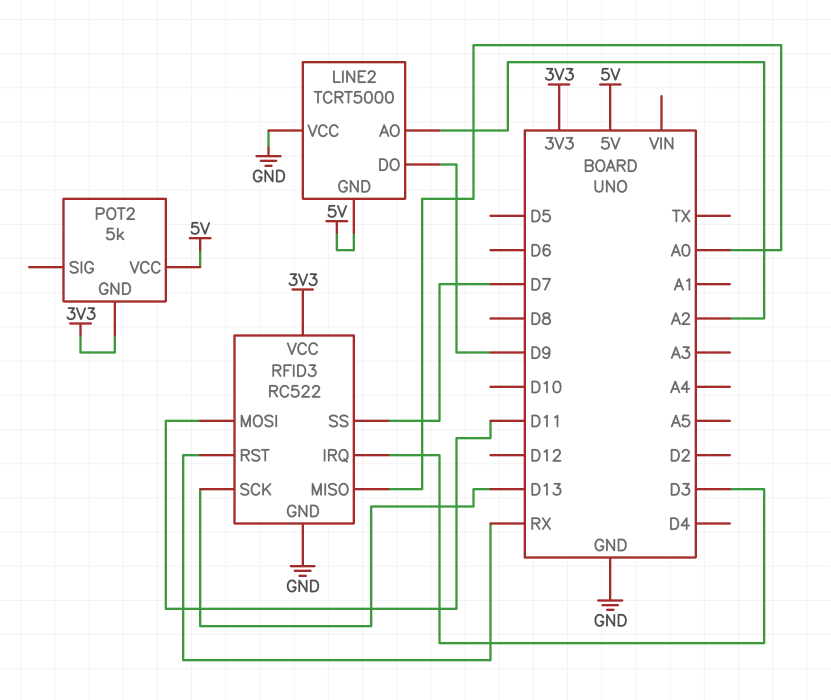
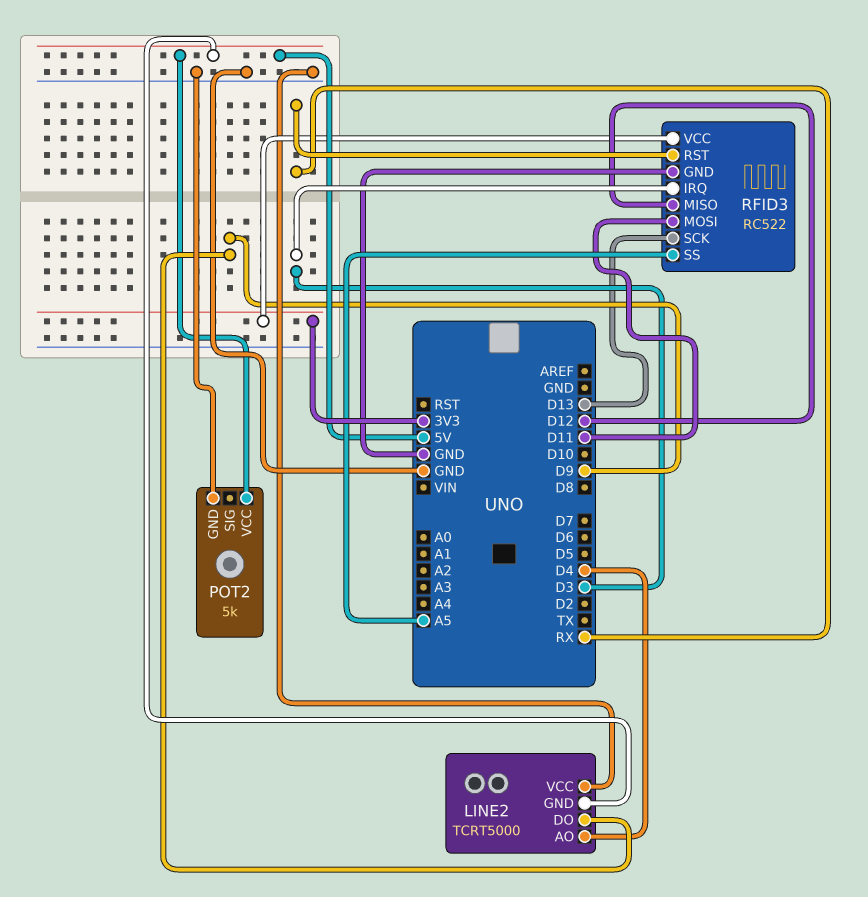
LINE2 pin AO: A2 -> D4
POT2 pin GND: 3V3 -> GND
RFID3 pin MISO: A0 -> D12
RFID3 pin SS: D7 -> A5

